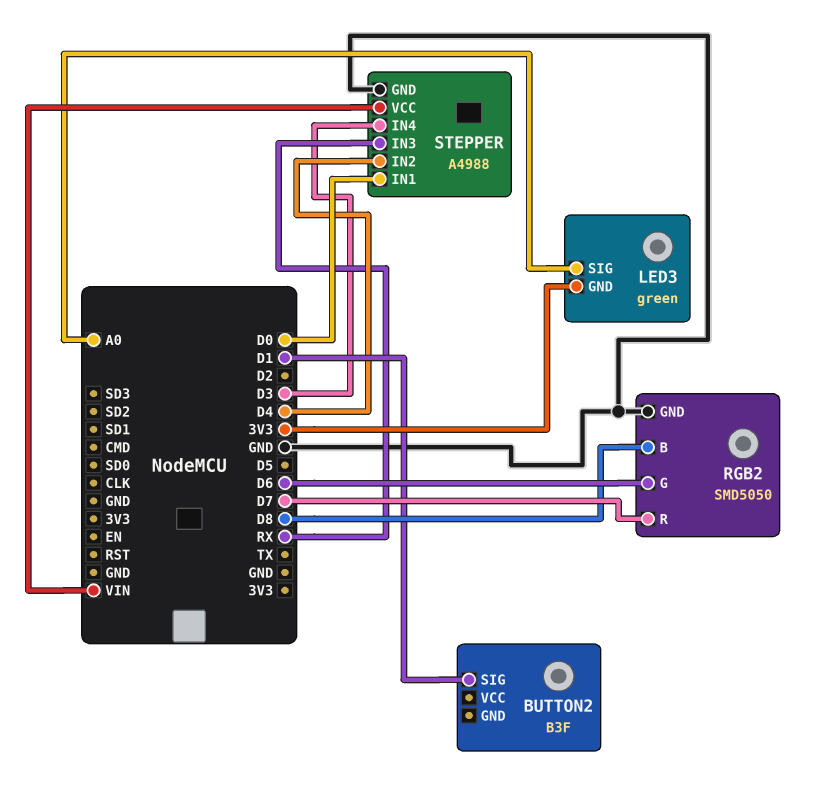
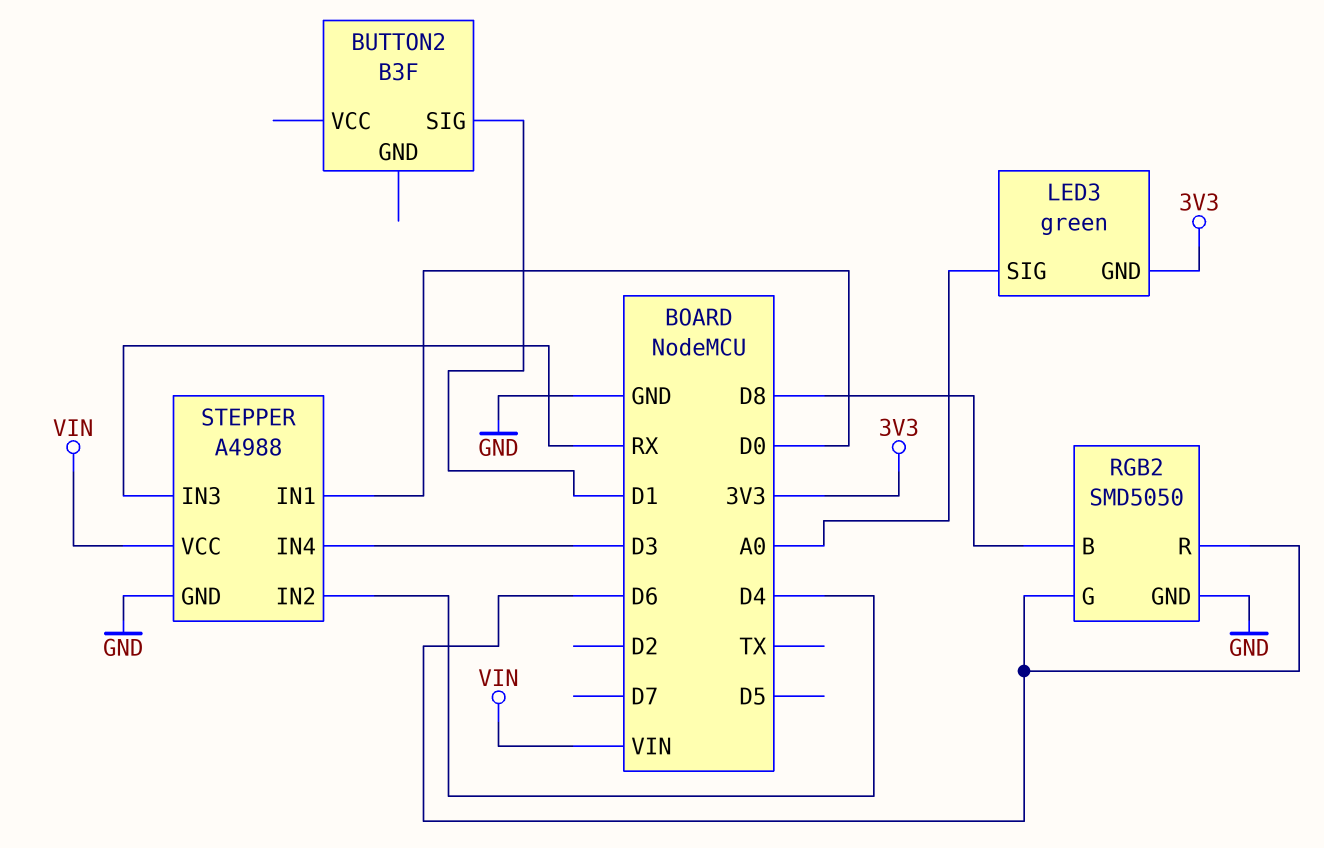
RGB2 pin R: D7 -> D6

